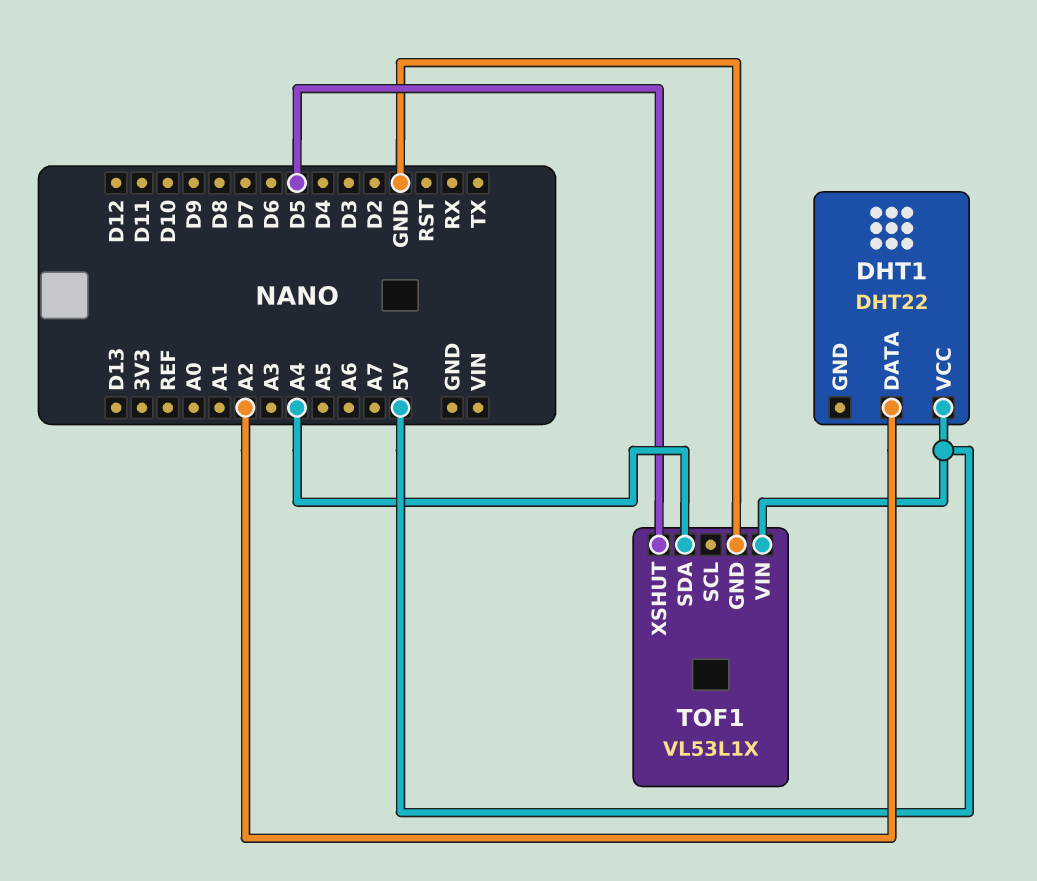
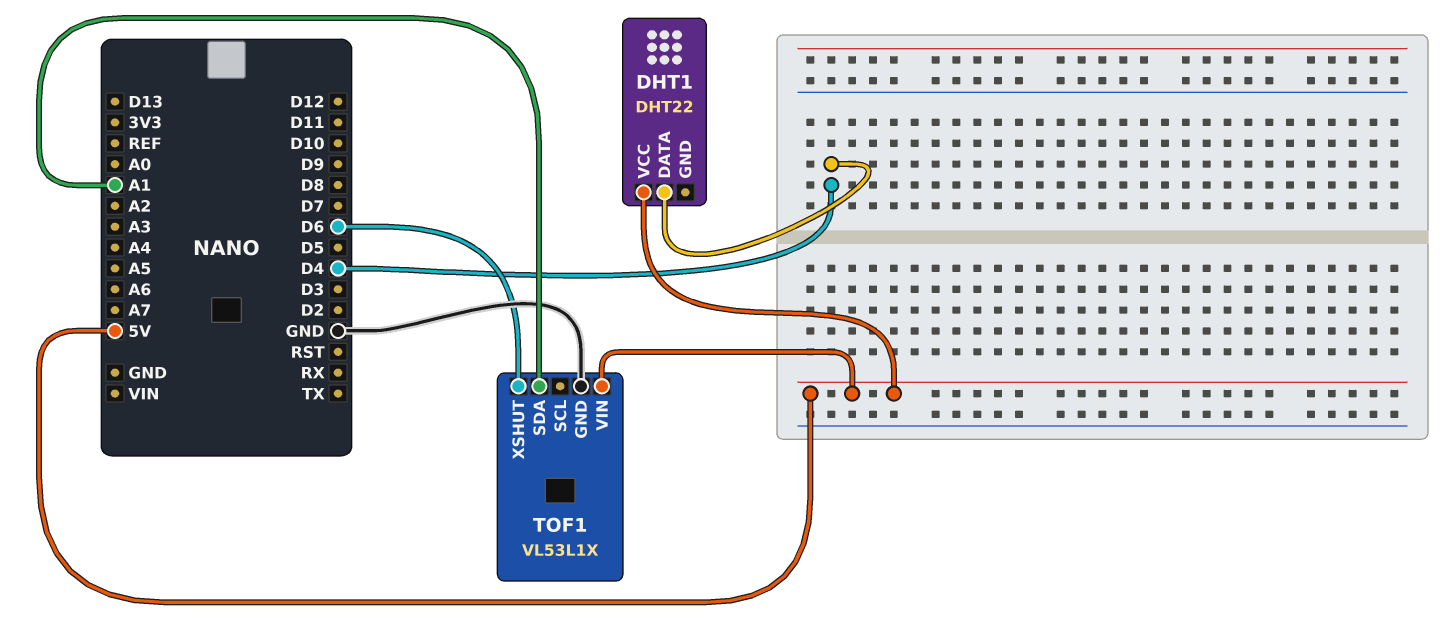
DHT1 pin DATA: A2 -> D4
TOF1 pin SDA: A4 -> A1
TOF1 pin XSHUT: D5 -> D6

